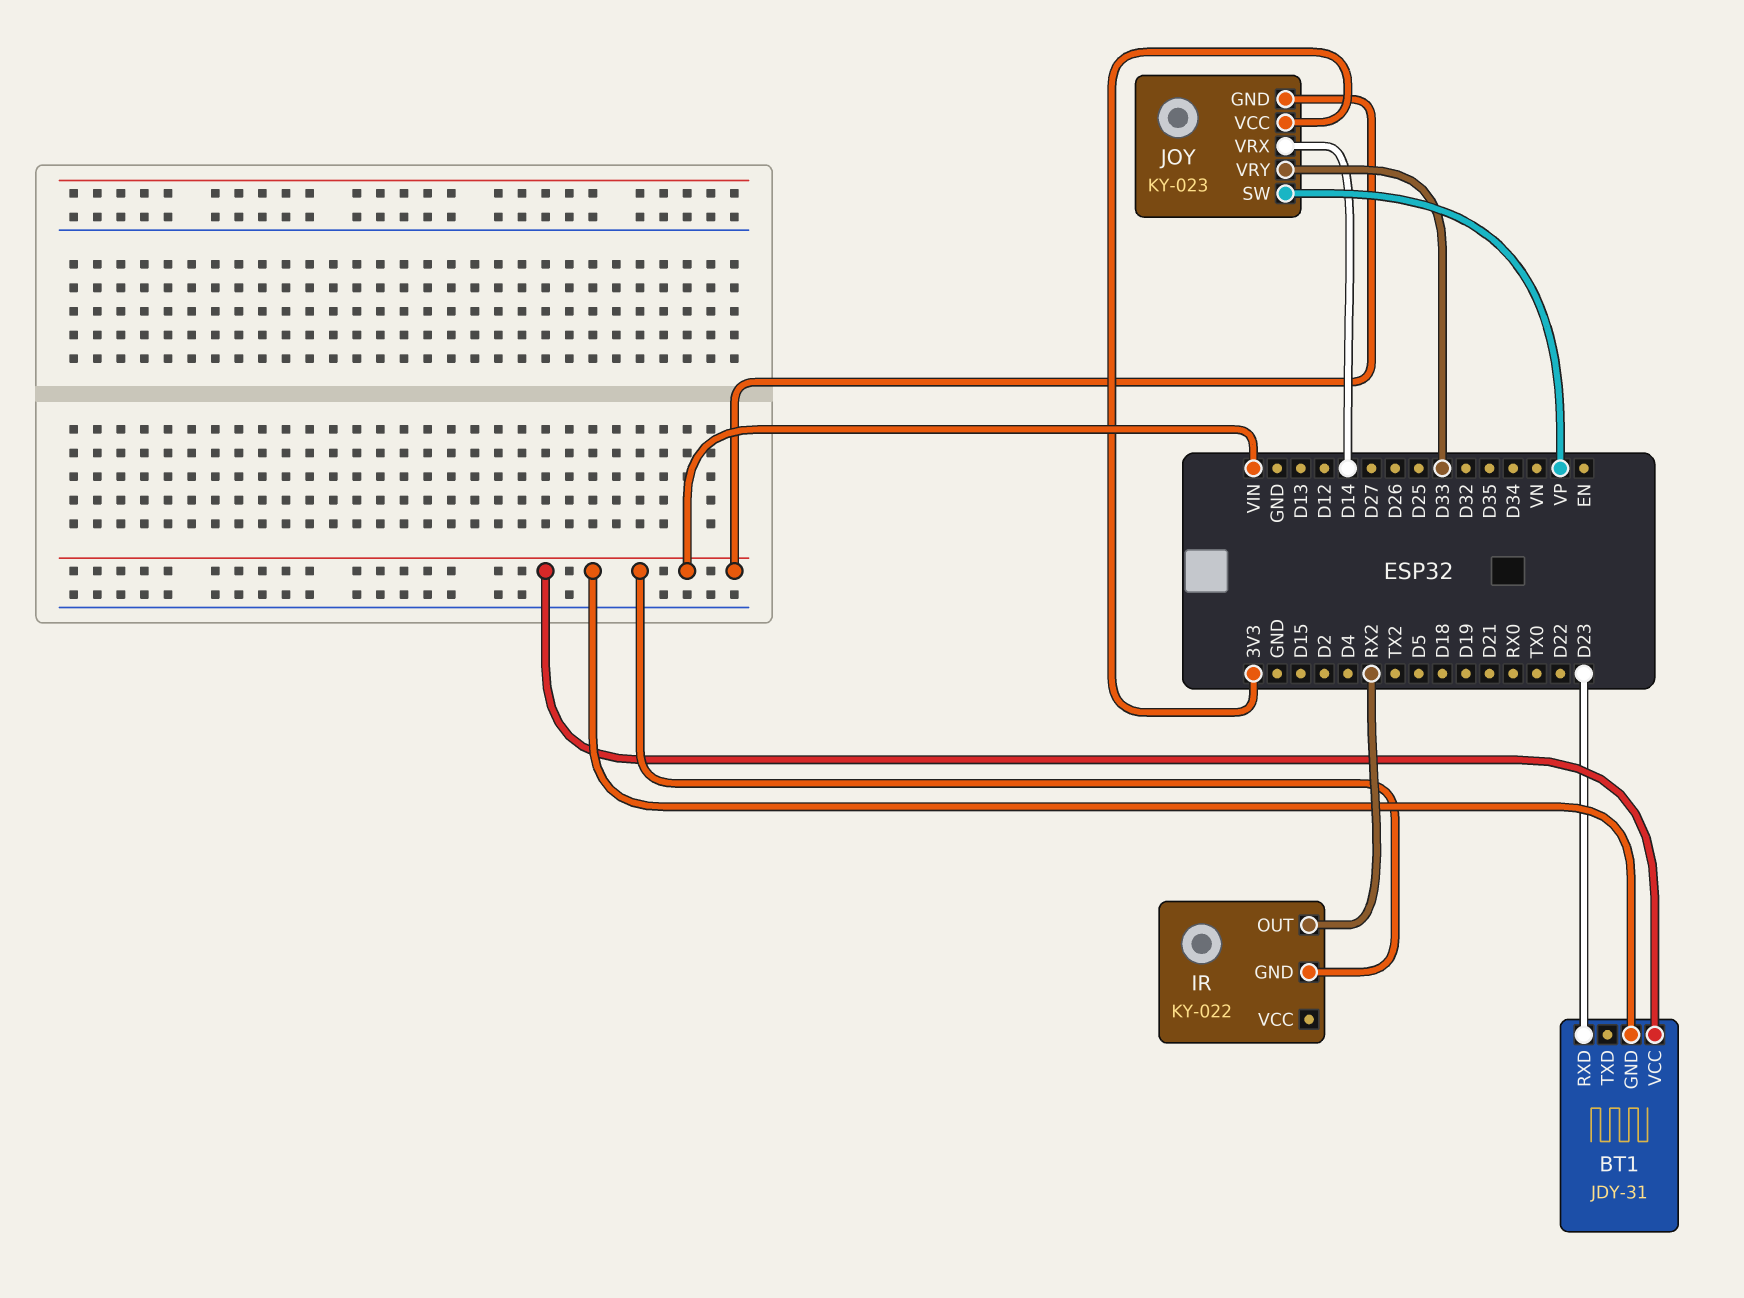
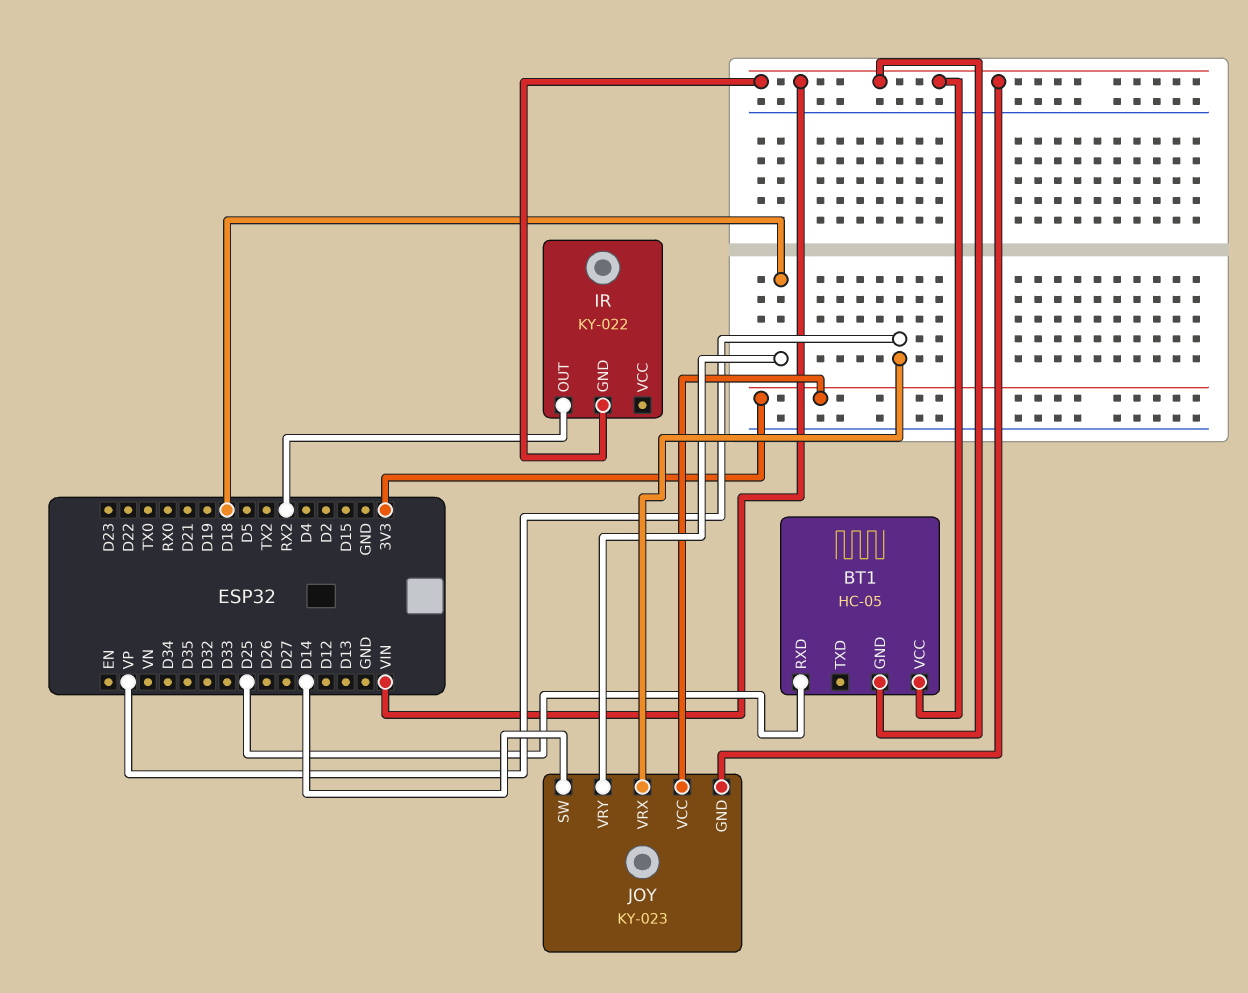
BT1: JDY-31 -> HC-05
BT1 pin RXD: D23 -> D25
JOY pin SW: VP -> D14
JOY pin VRX: D14 -> VP
JOY pin VRY: D33 -> D18

